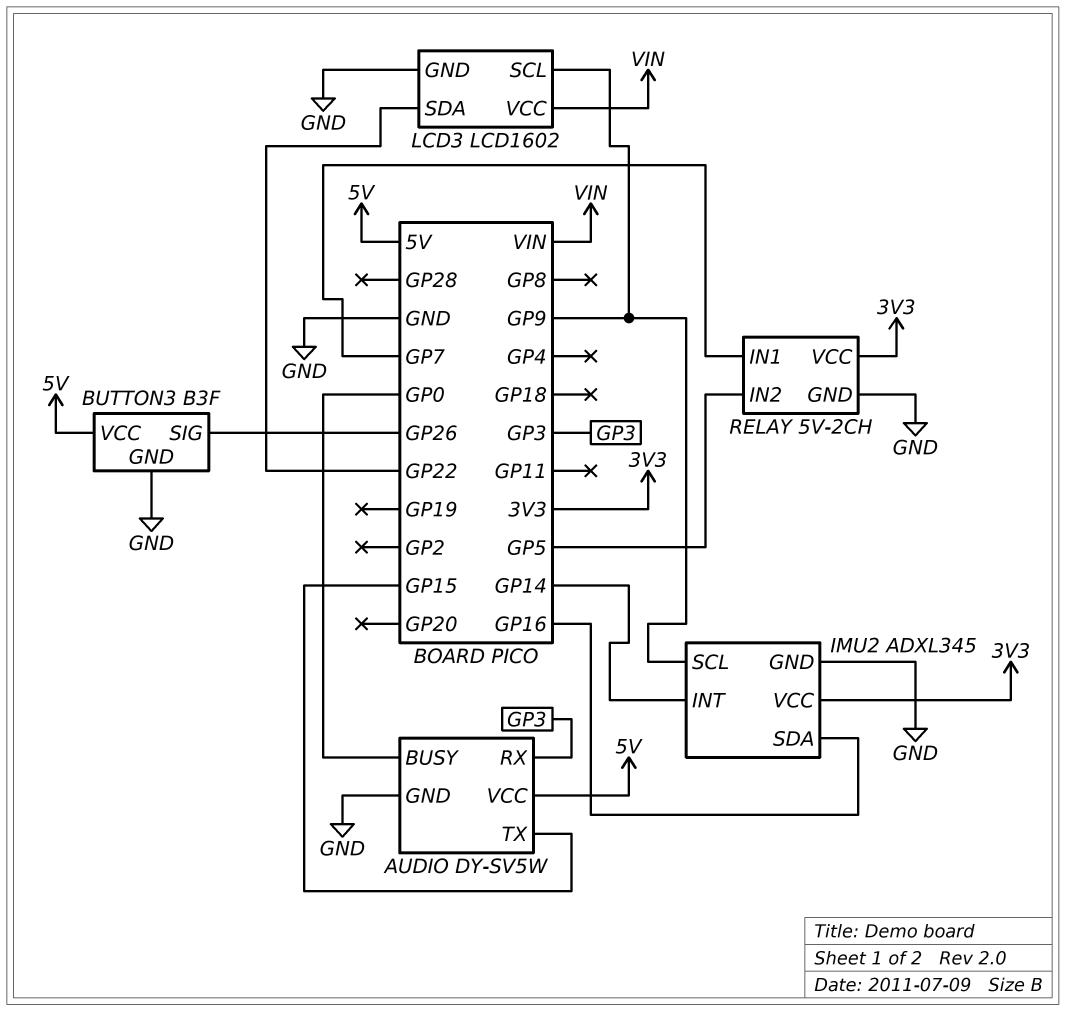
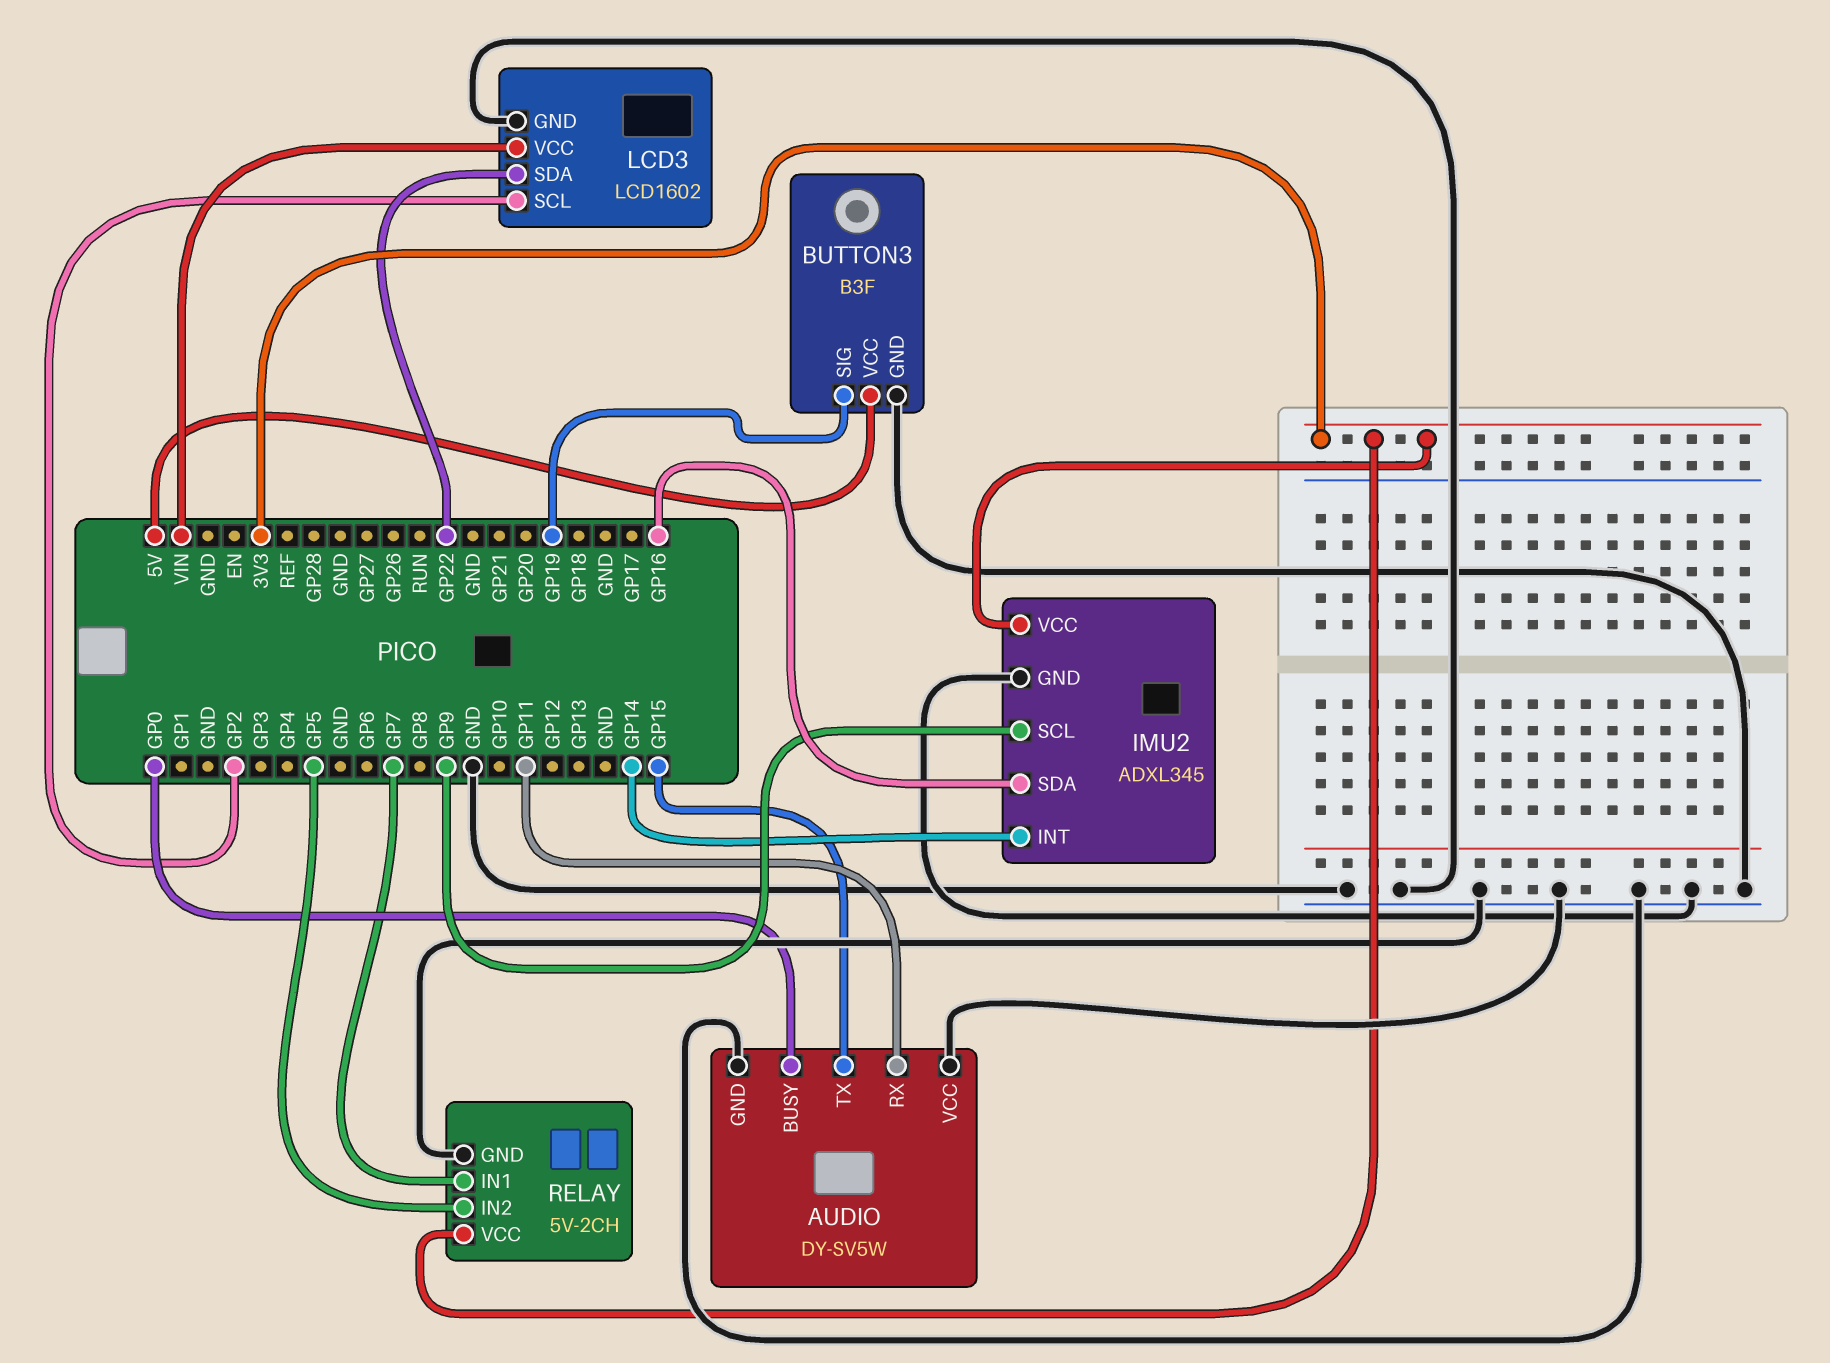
AUDIO pin RX: GP3 -> GP11
AUDIO pin VCC: 5V -> GND
BUTTON3 pin SIG: GP26 -> GP19
LCD3 pin SCL: GP9 -> GP2

